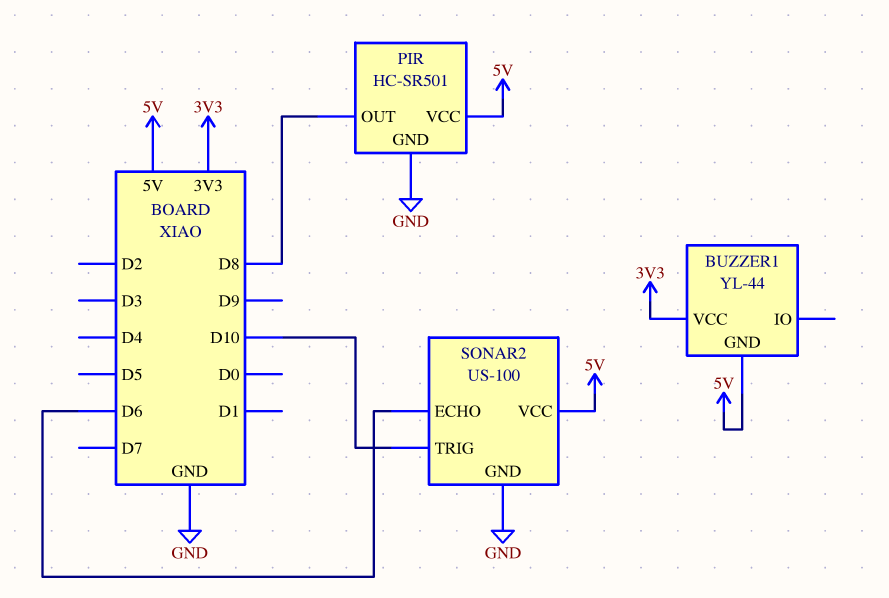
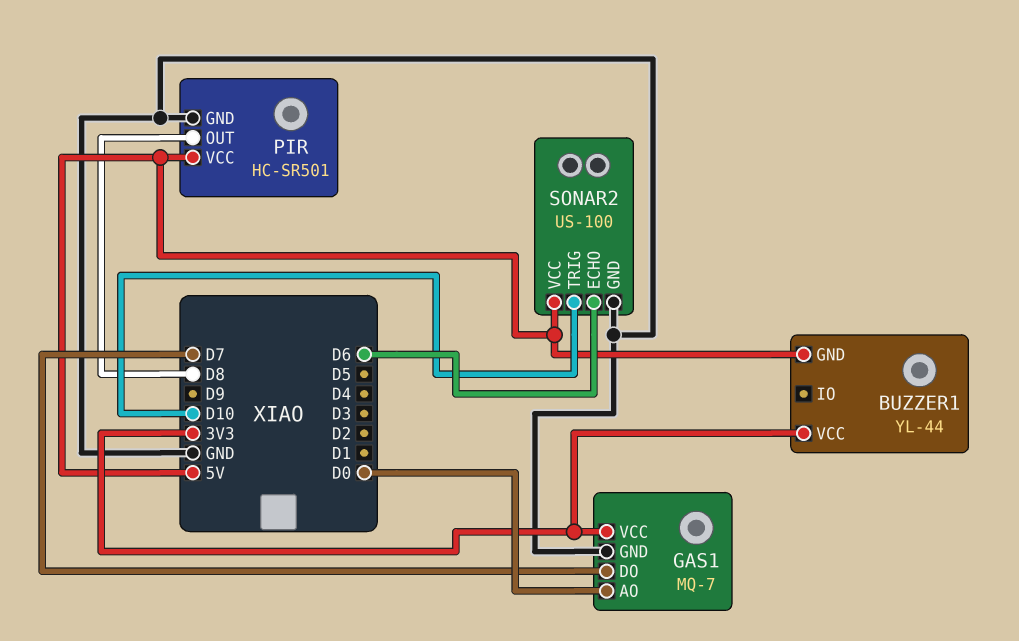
GAS1: none -> MQ-7
GAS1 pin AO: none -> D0
GAS1 pin DO: none -> D7
GAS1 pin GND: none -> GND
GAS1 pin VCC: none -> 3V3

